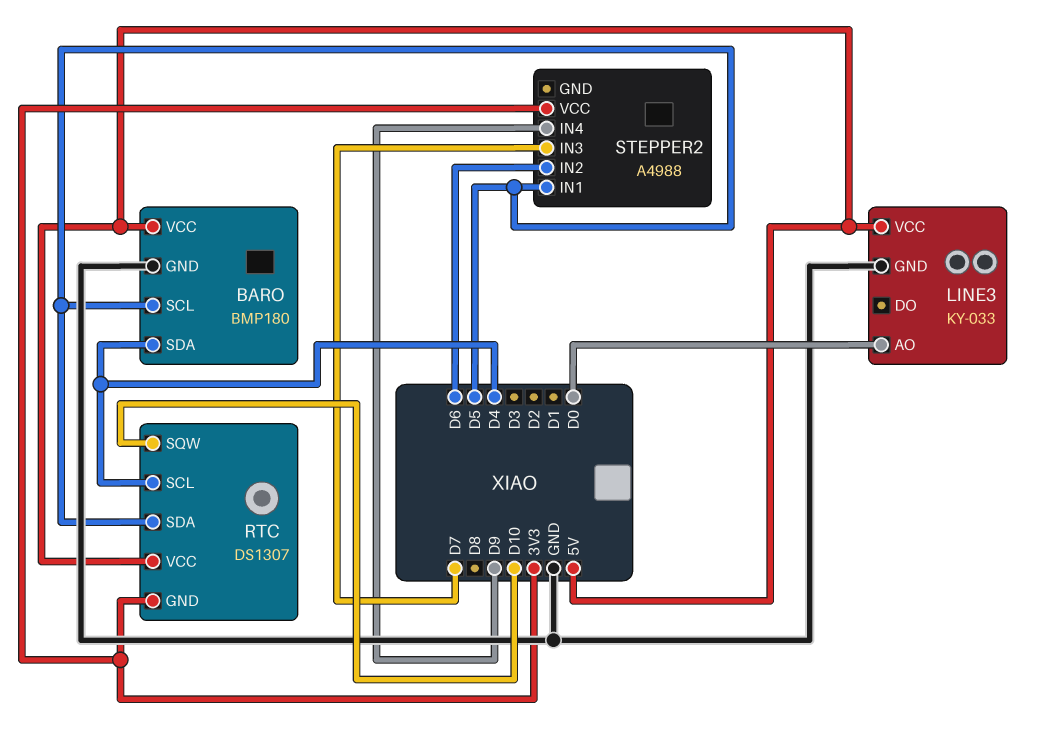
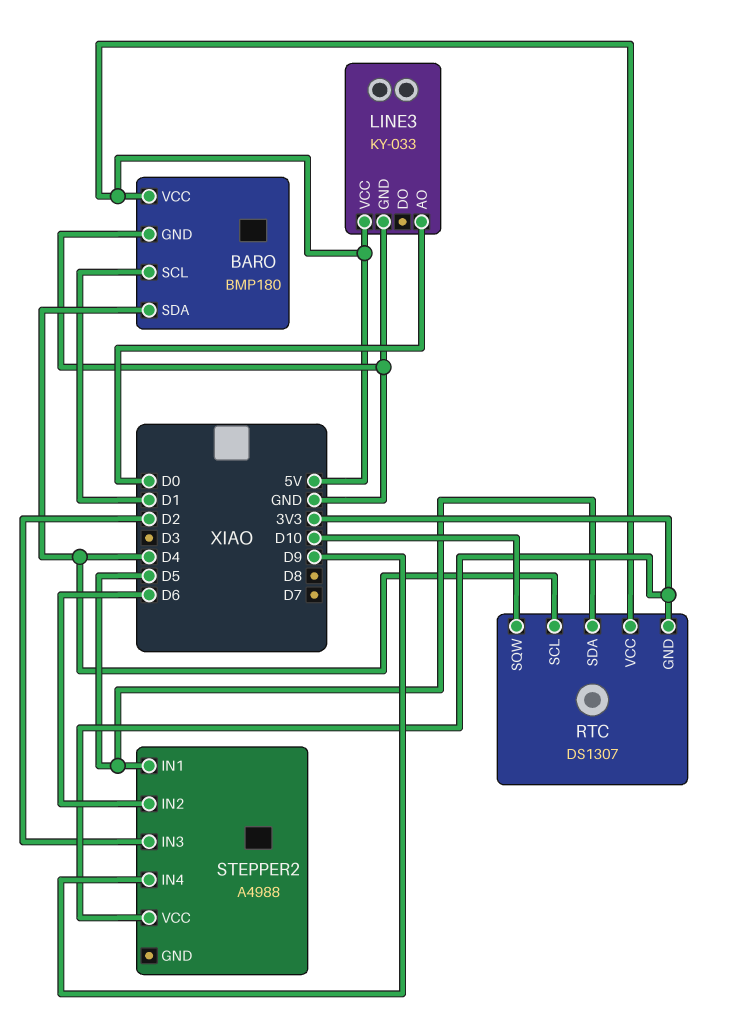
BARO pin SCL: D5 -> D1
STEPPER2 pin IN3: D7 -> D2

